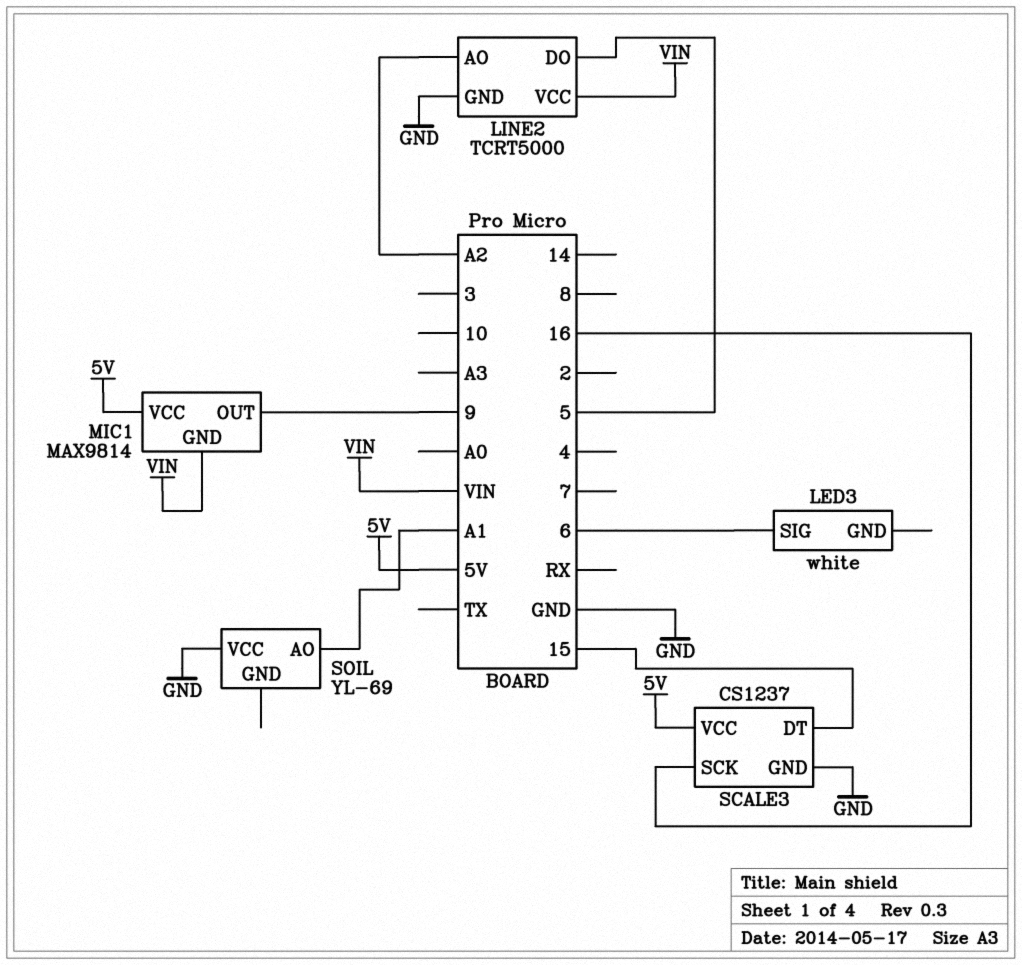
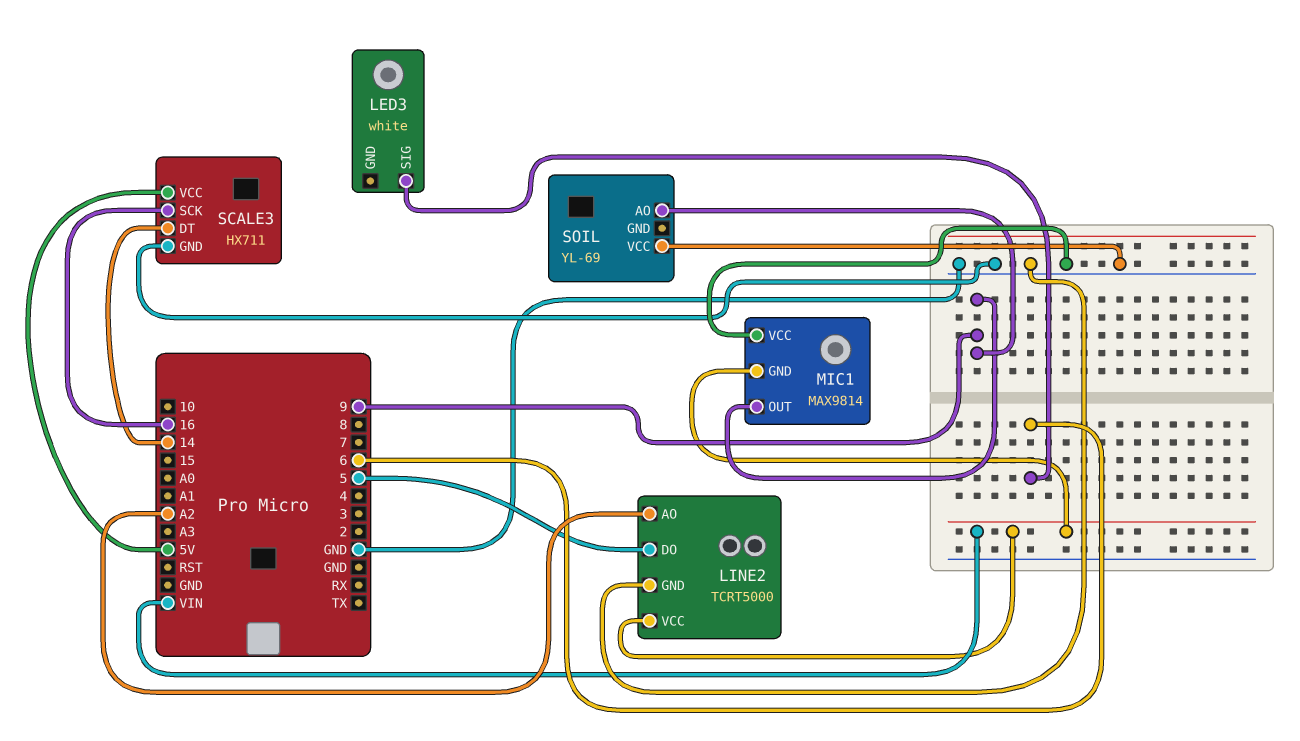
MIC1 pin VCC: 5V -> GND
SCALE3: CS1237 -> HX711
SCALE3 pin DT: 15 -> 14
SOIL pin AO: A1 -> 9

